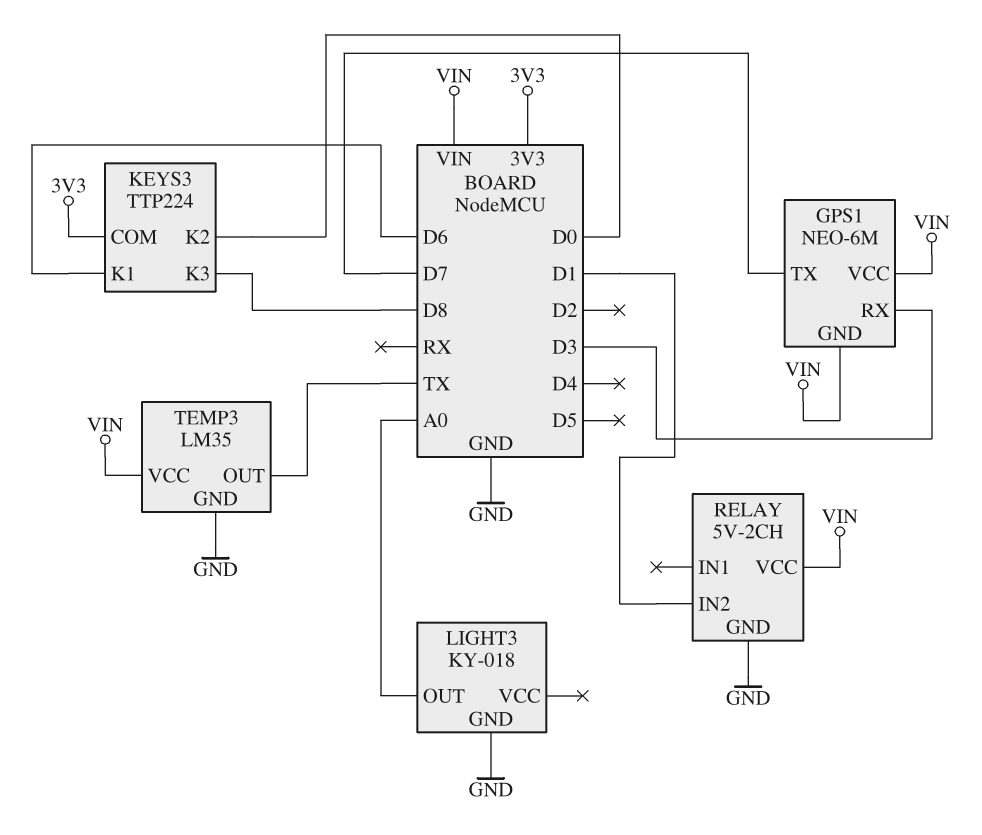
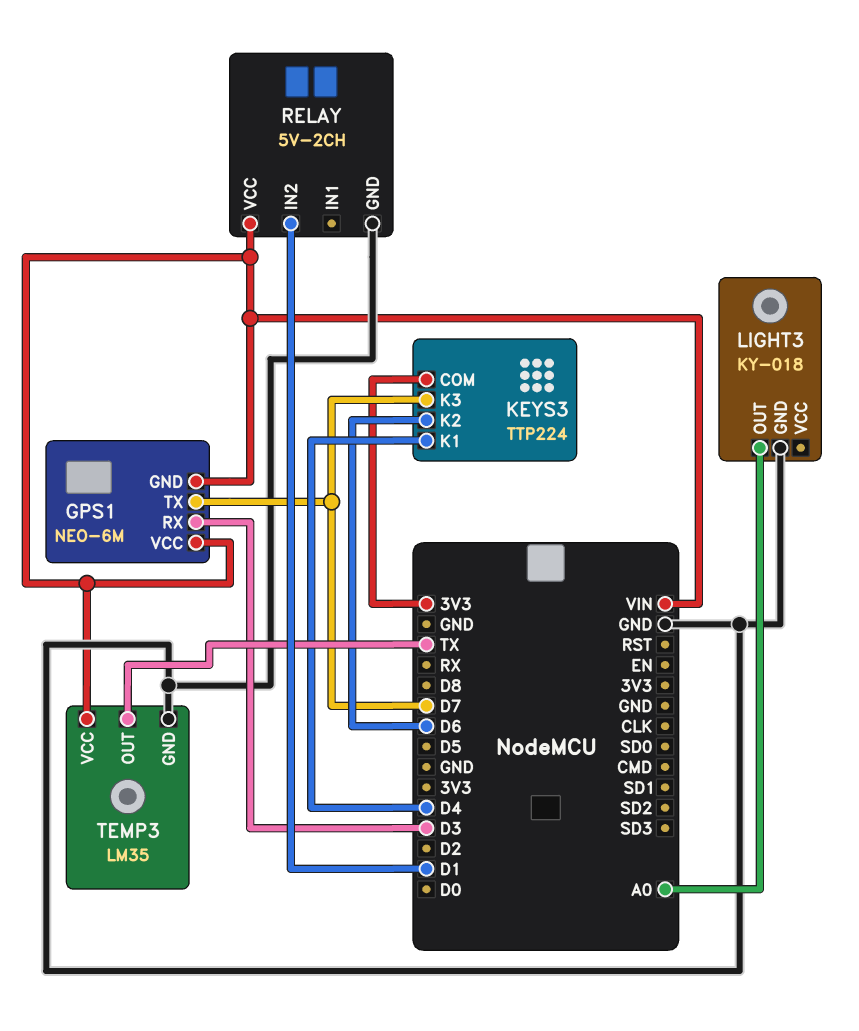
KEYS3 pin K1: D6 -> D4
KEYS3 pin K2: D0 -> D6
KEYS3 pin K3: D8 -> D7

